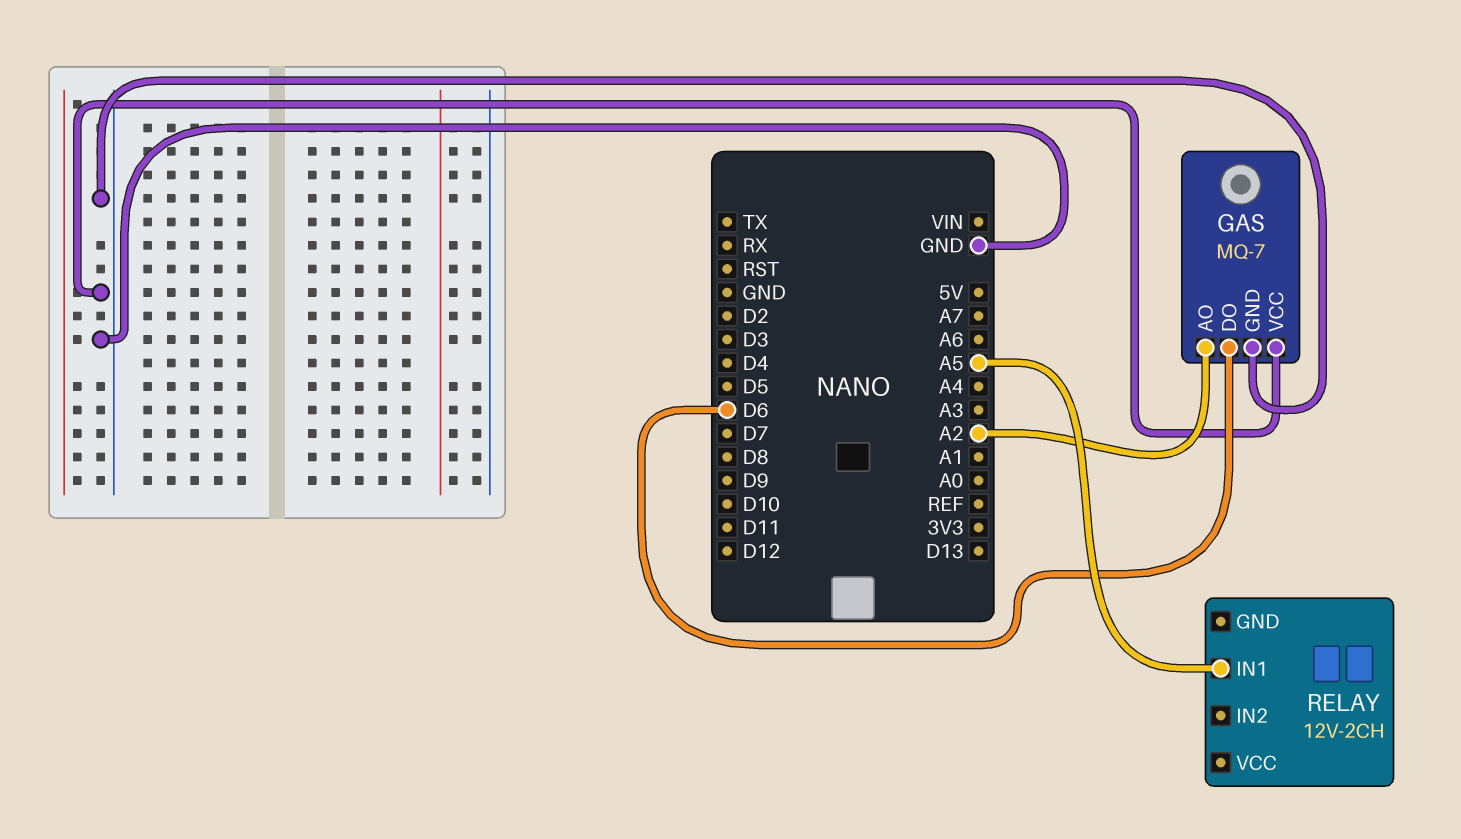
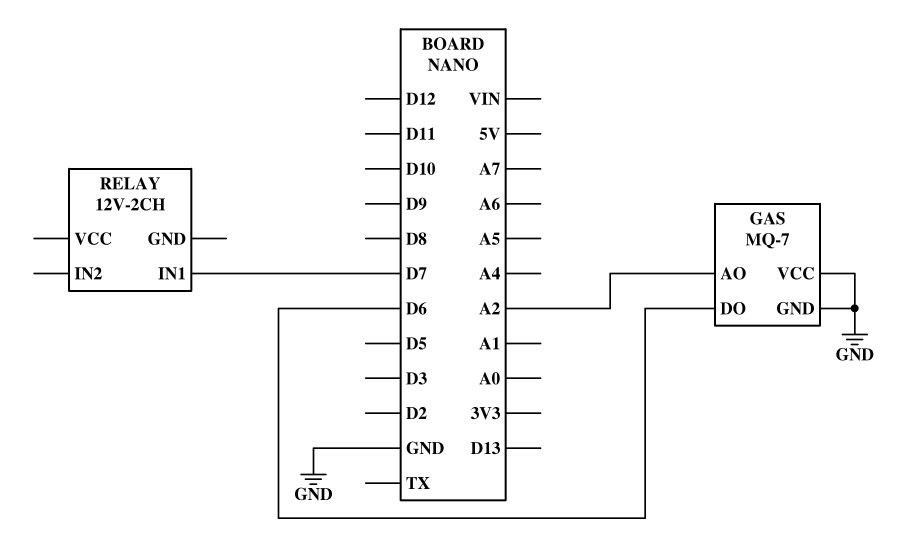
RELAY pin IN1: A5 -> D7

